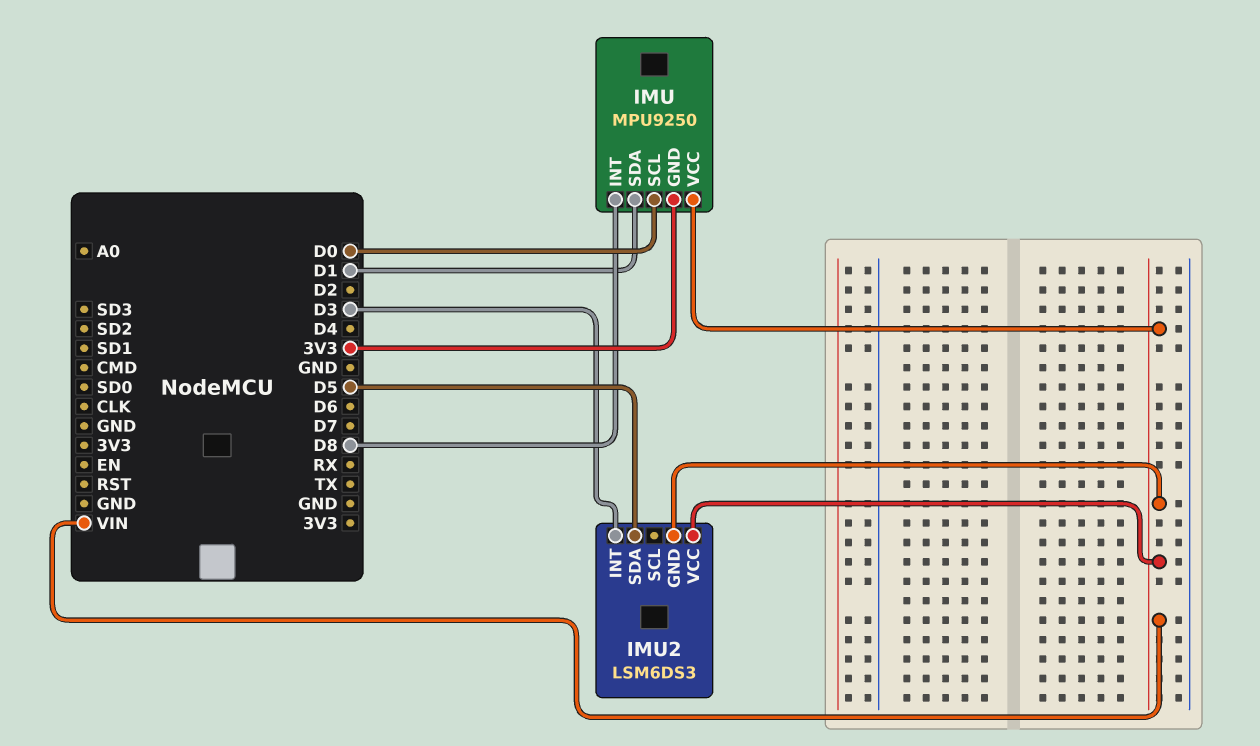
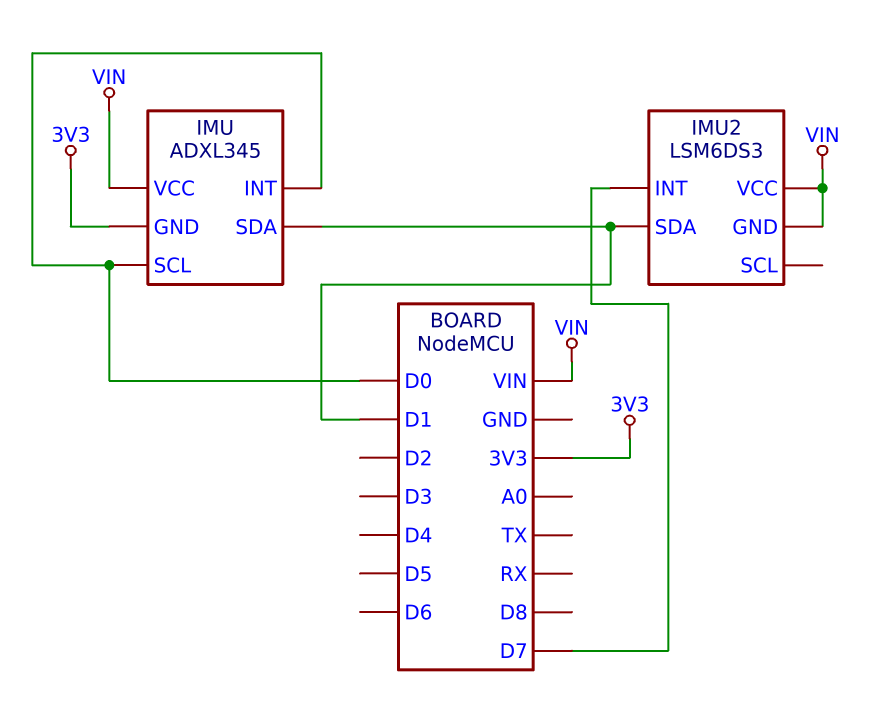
IMU: MPU9250 -> ADXL345
IMU pin INT: D8 -> D0
IMU2 pin INT: D3 -> D7
IMU2 pin SDA: D5 -> D1

